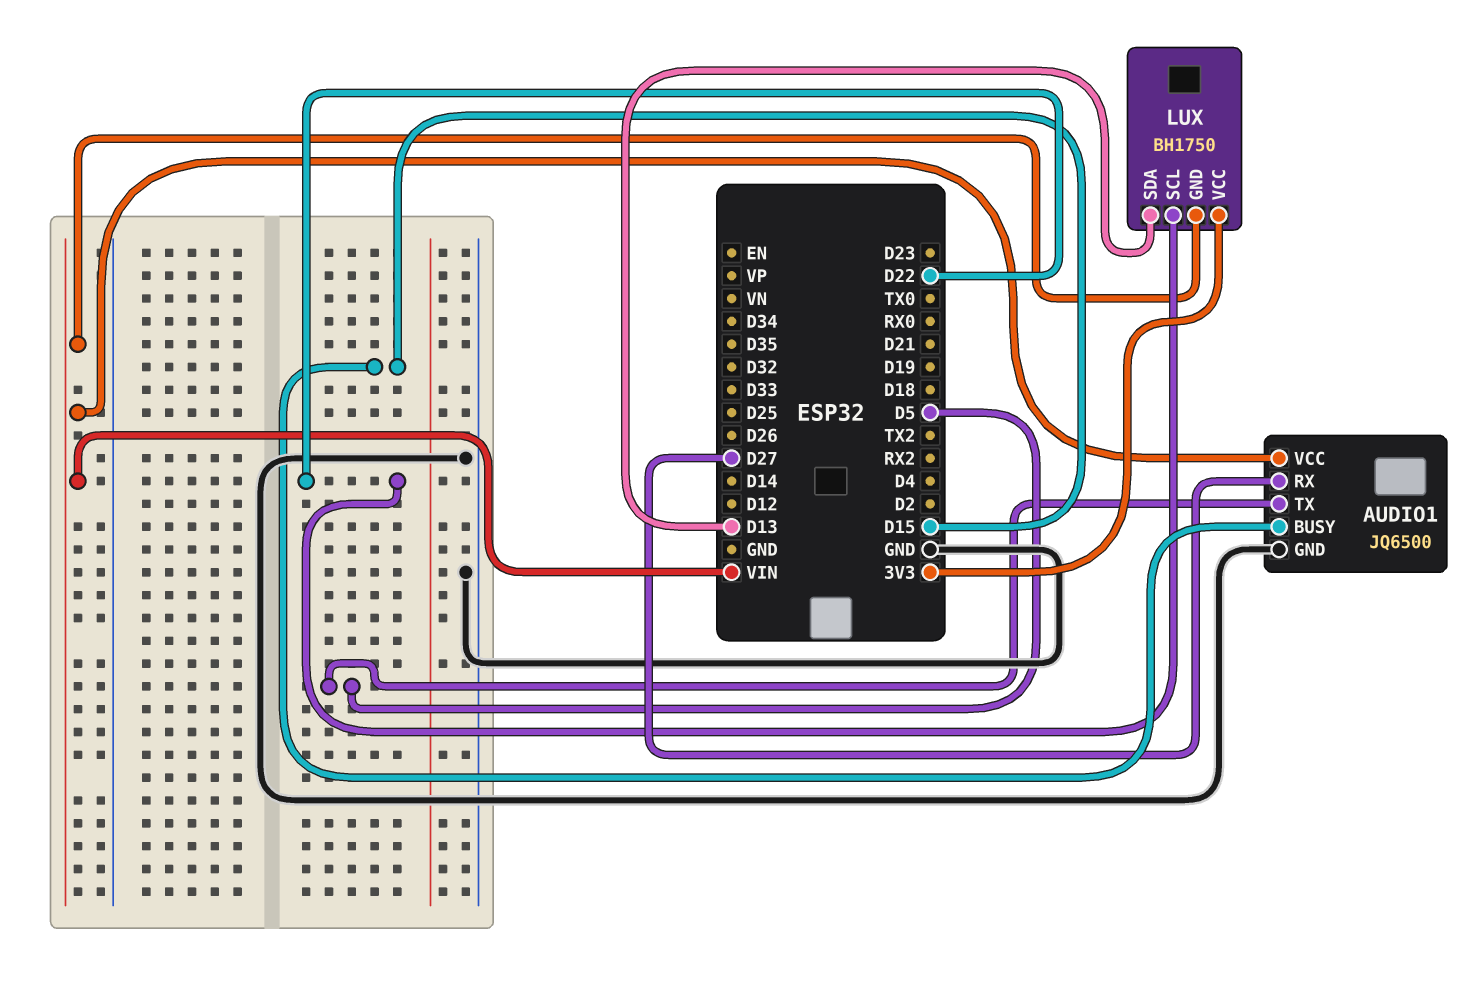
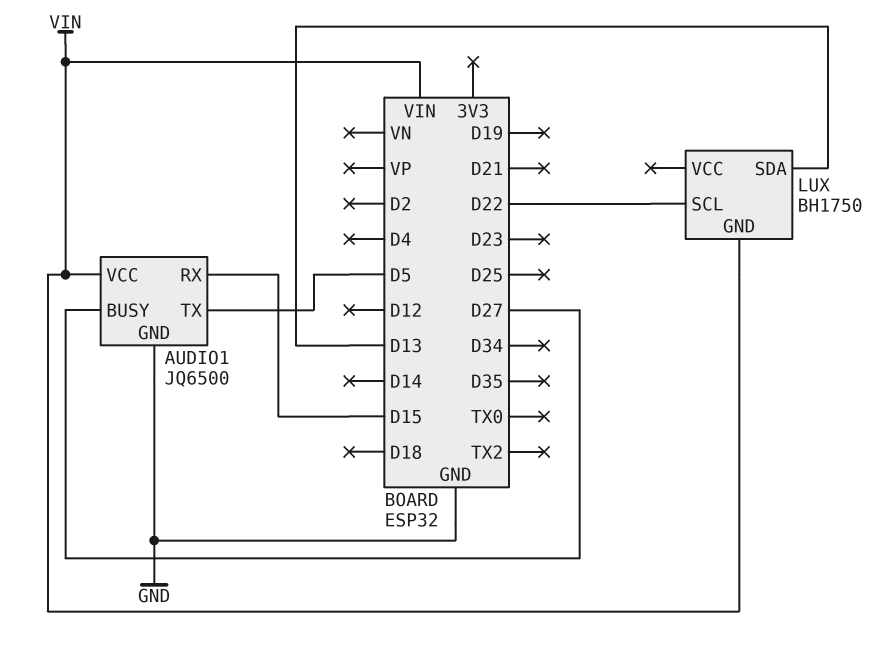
AUDIO1 pin BUSY: D15 -> D27
AUDIO1 pin RX: D27 -> D15
LUX pin VCC: 3V3 -> none

